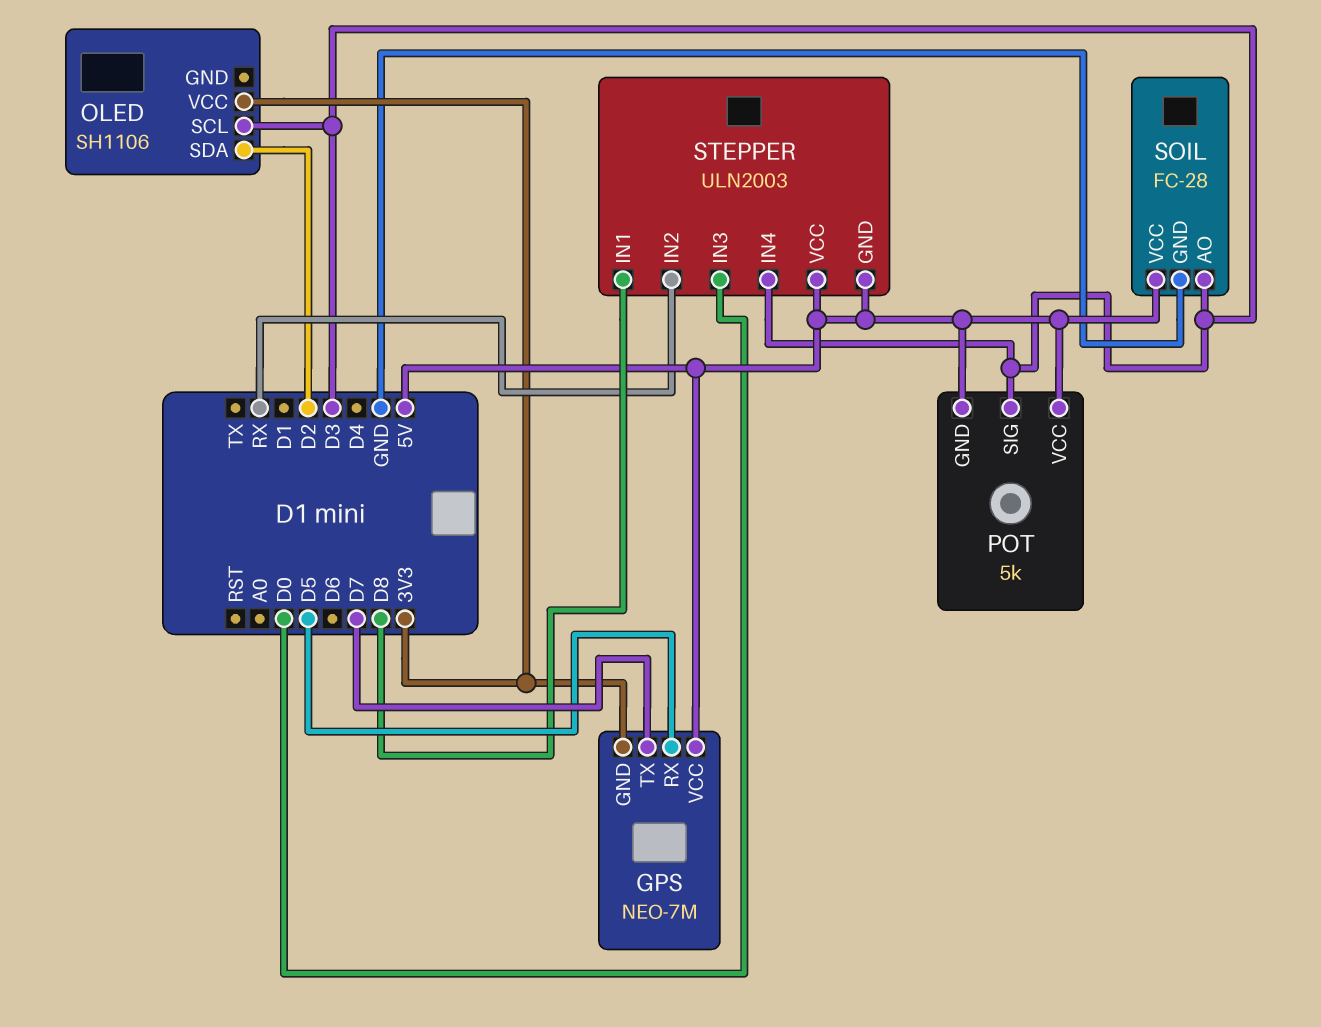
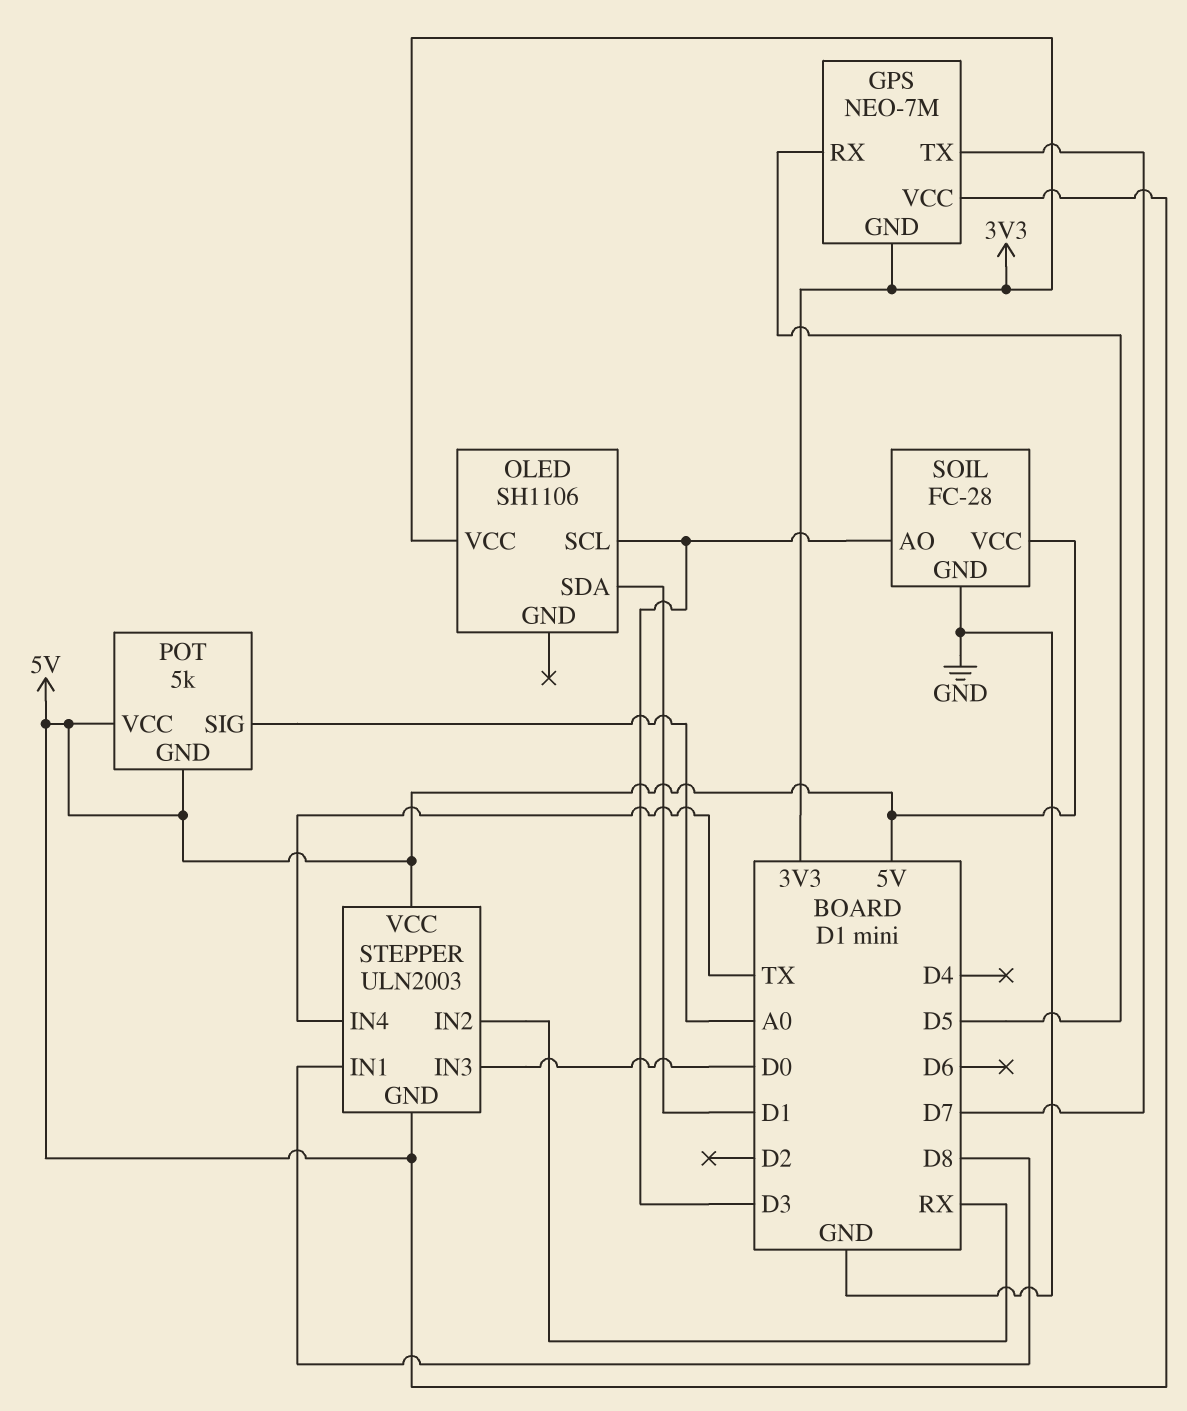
OLED pin SDA: D2 -> D1
POT pin SIG: D3 -> A0
STEPPER pin IN4: D3 -> TX

